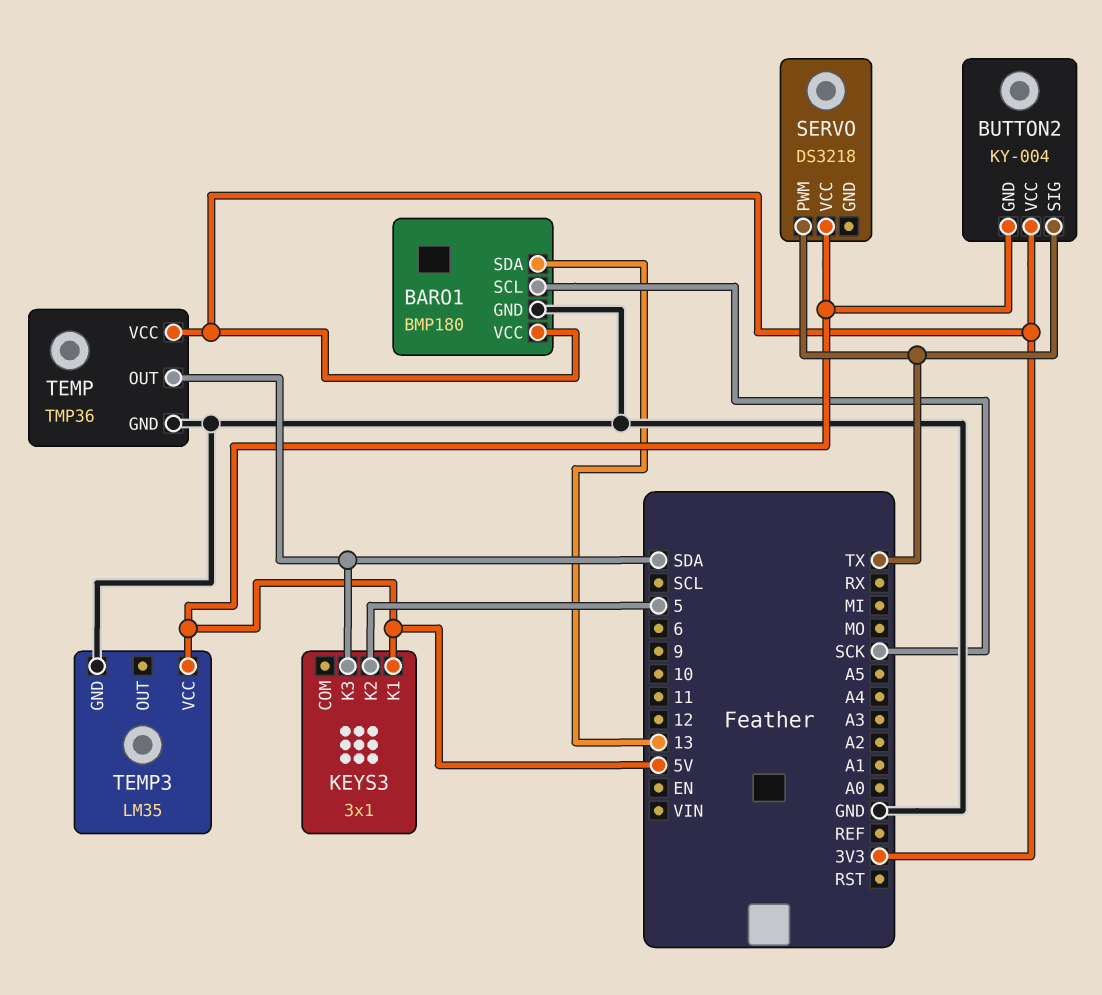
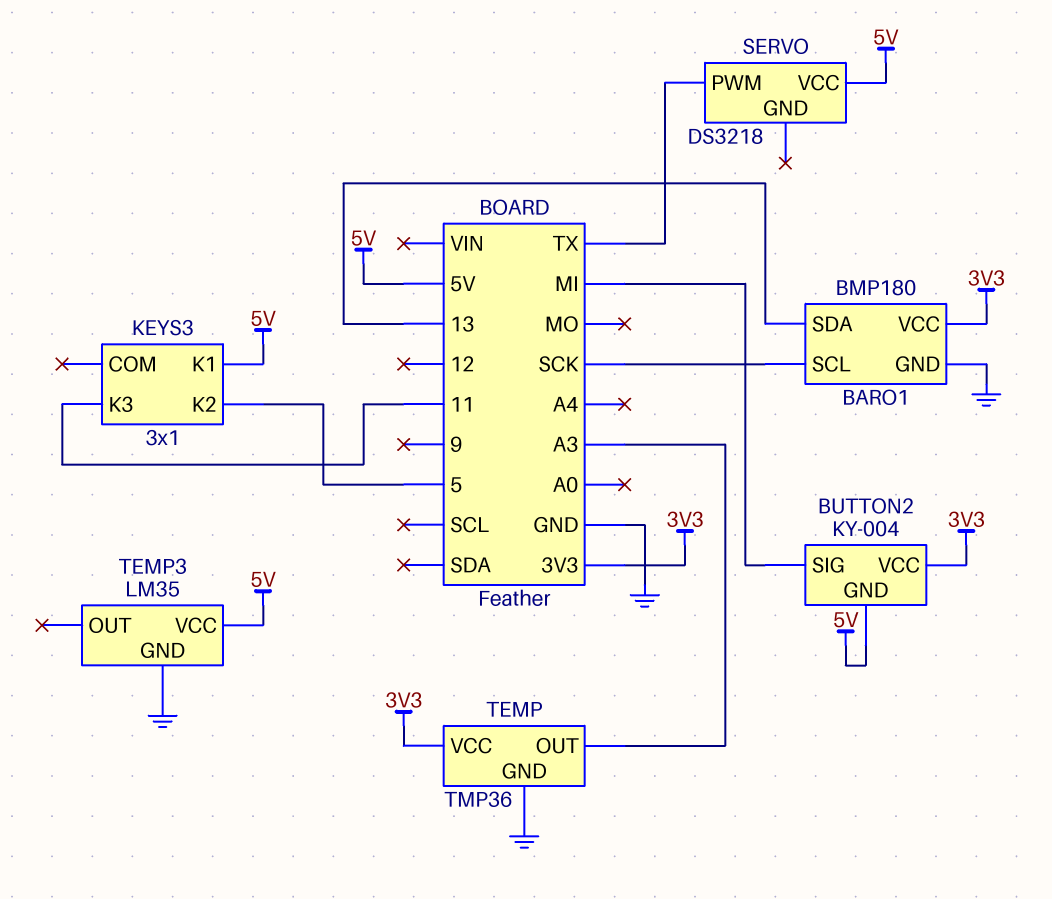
BUTTON2 pin SIG: TX -> MI
KEYS3 pin K3: SDA -> 11
TEMP pin OUT: SDA -> A3

